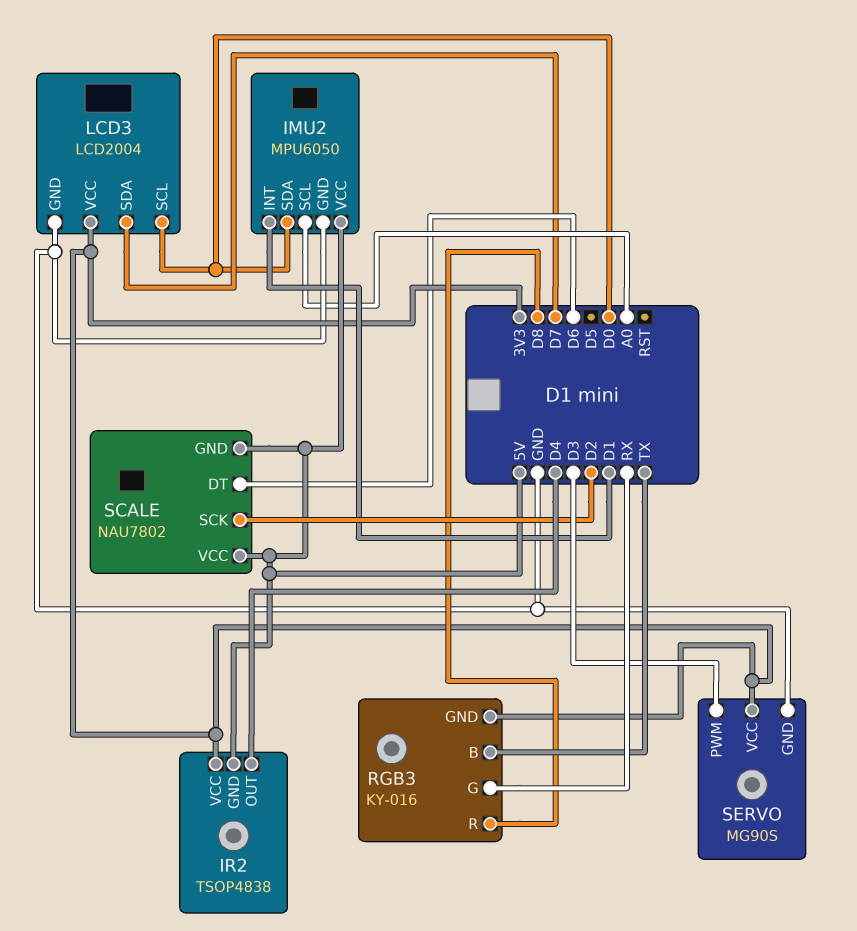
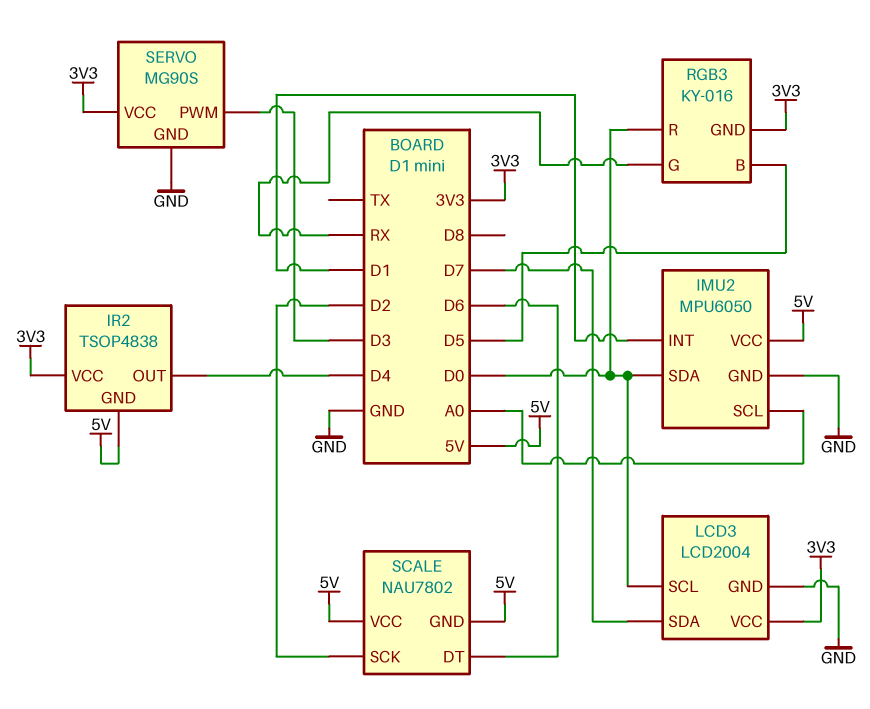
RGB3 pin B: TX -> D5
RGB3 pin R: D8 -> D0

